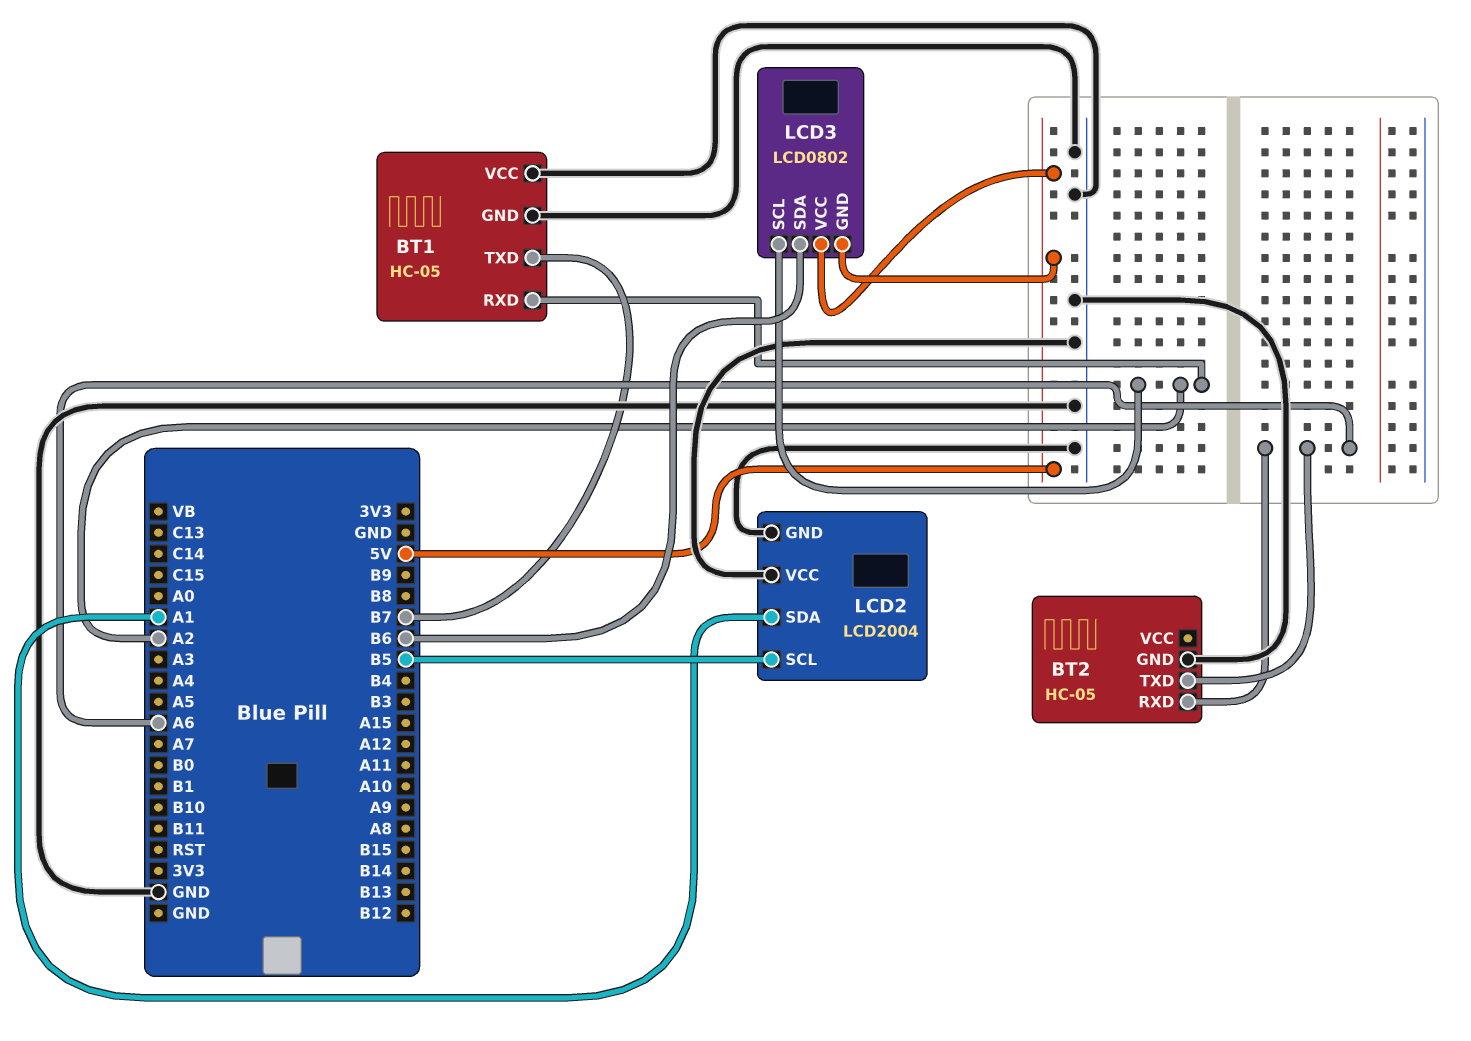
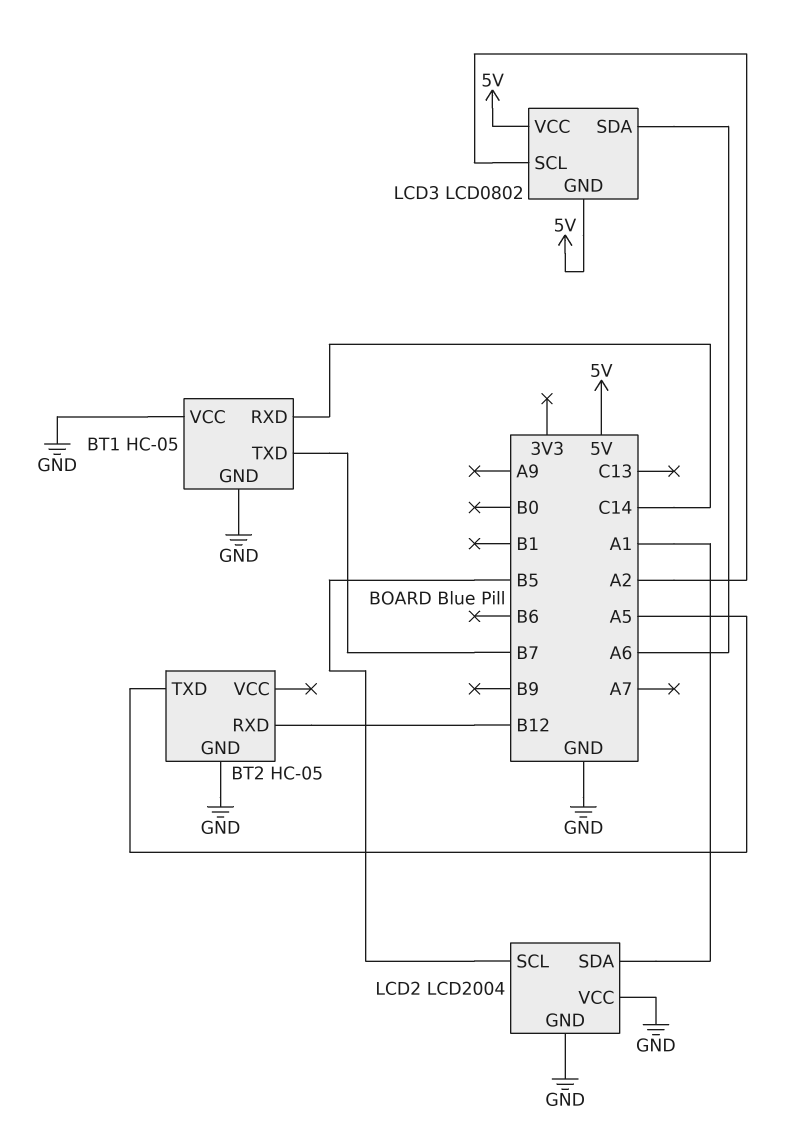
BT1 pin RXD: A2 -> C14
BT2 pin RXD: A6 -> B12
BT2 pin TXD: A6 -> A5
LCD3 pin SDA: B6 -> A6

